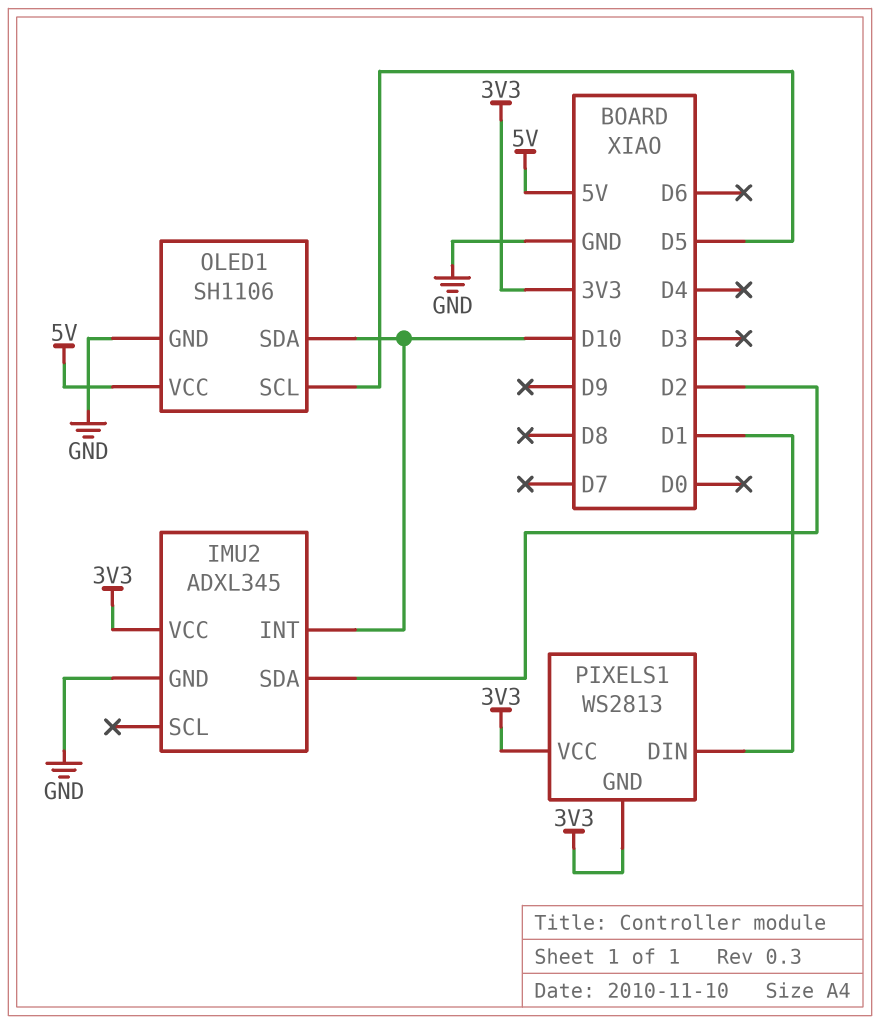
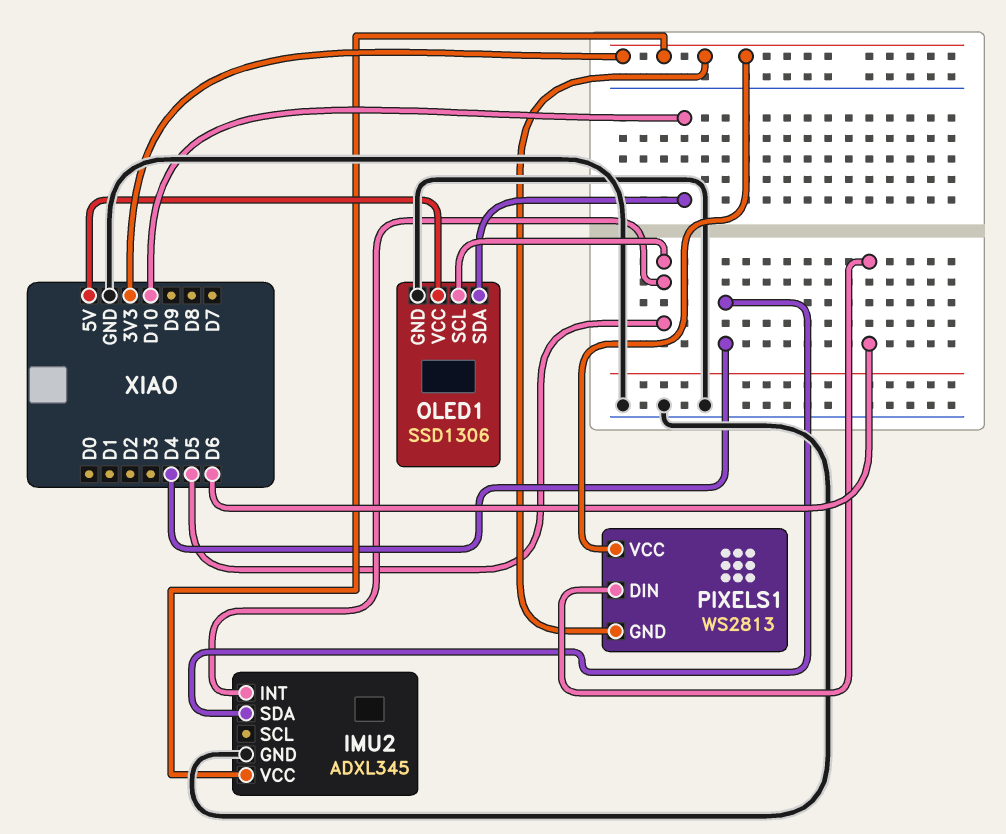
IMU2 pin INT: D10 -> D5
IMU2 pin SDA: D2 -> D4
OLED1: SH1106 -> SSD1306
PIXELS1 pin DIN: D1 -> D6

